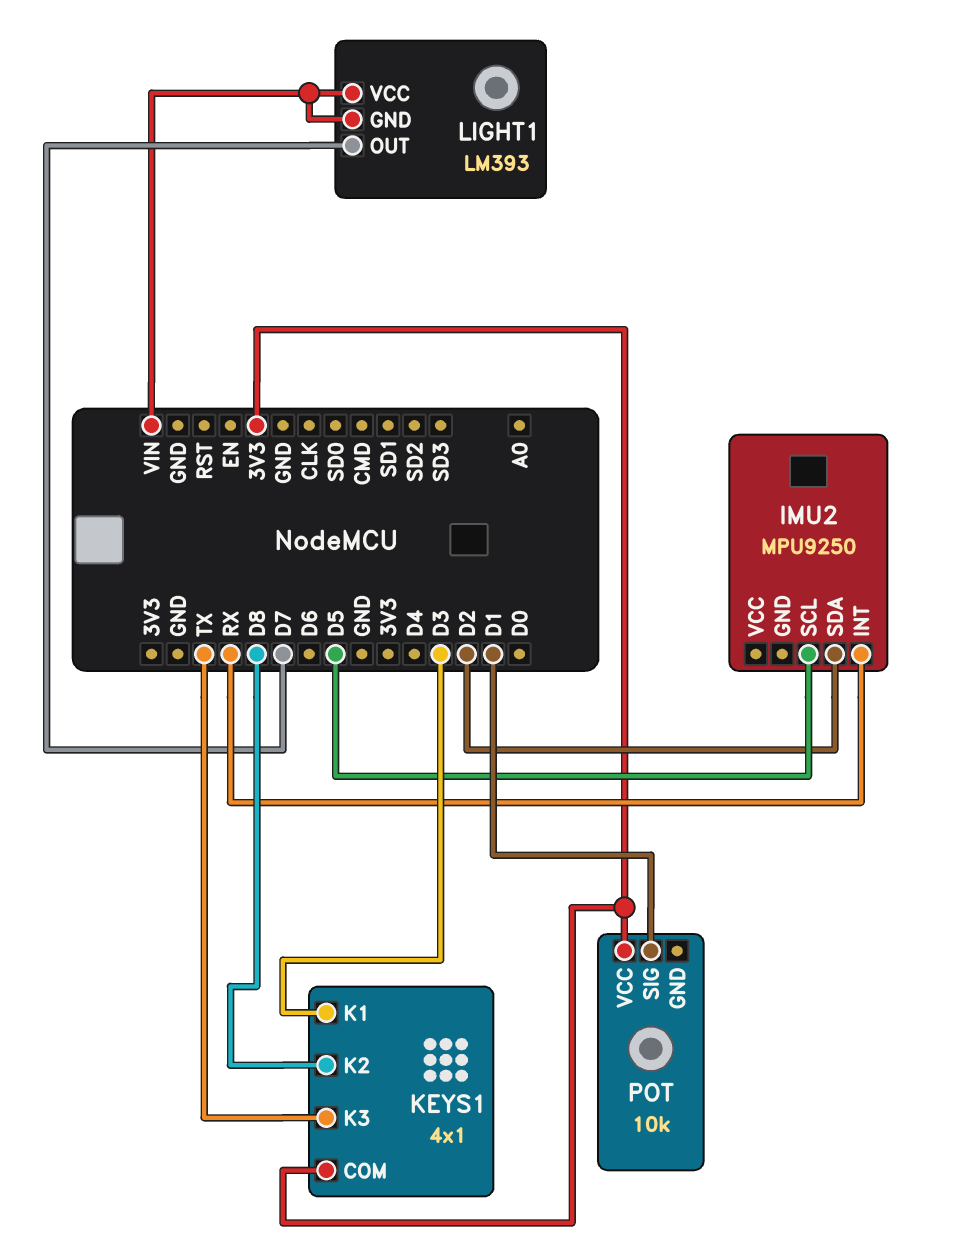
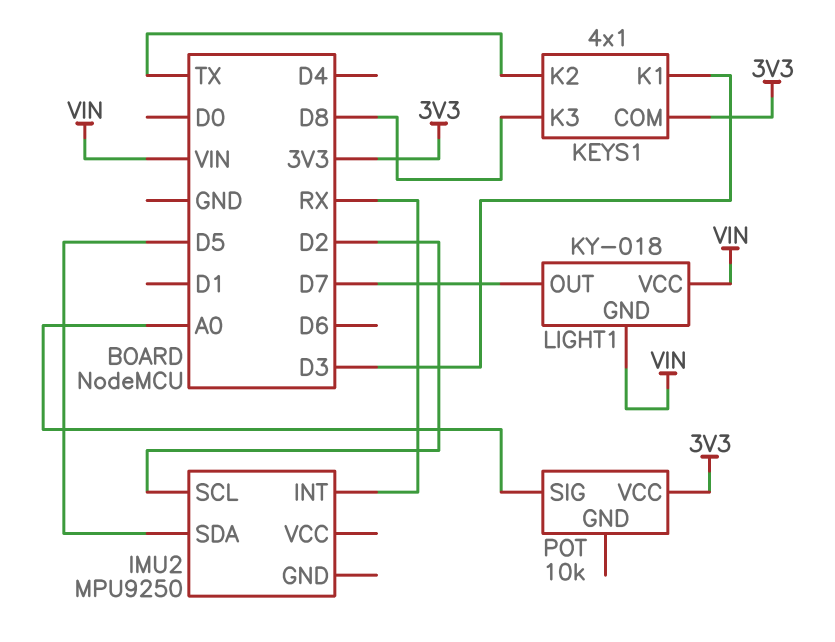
IMU2 pin SCL: D5 -> D2
IMU2 pin SDA: D2 -> D5
KEYS1 pin K2: D8 -> TX
KEYS1 pin K3: TX -> D8
LIGHT1: LM393 -> KY-018
POT pin SIG: D1 -> A0

